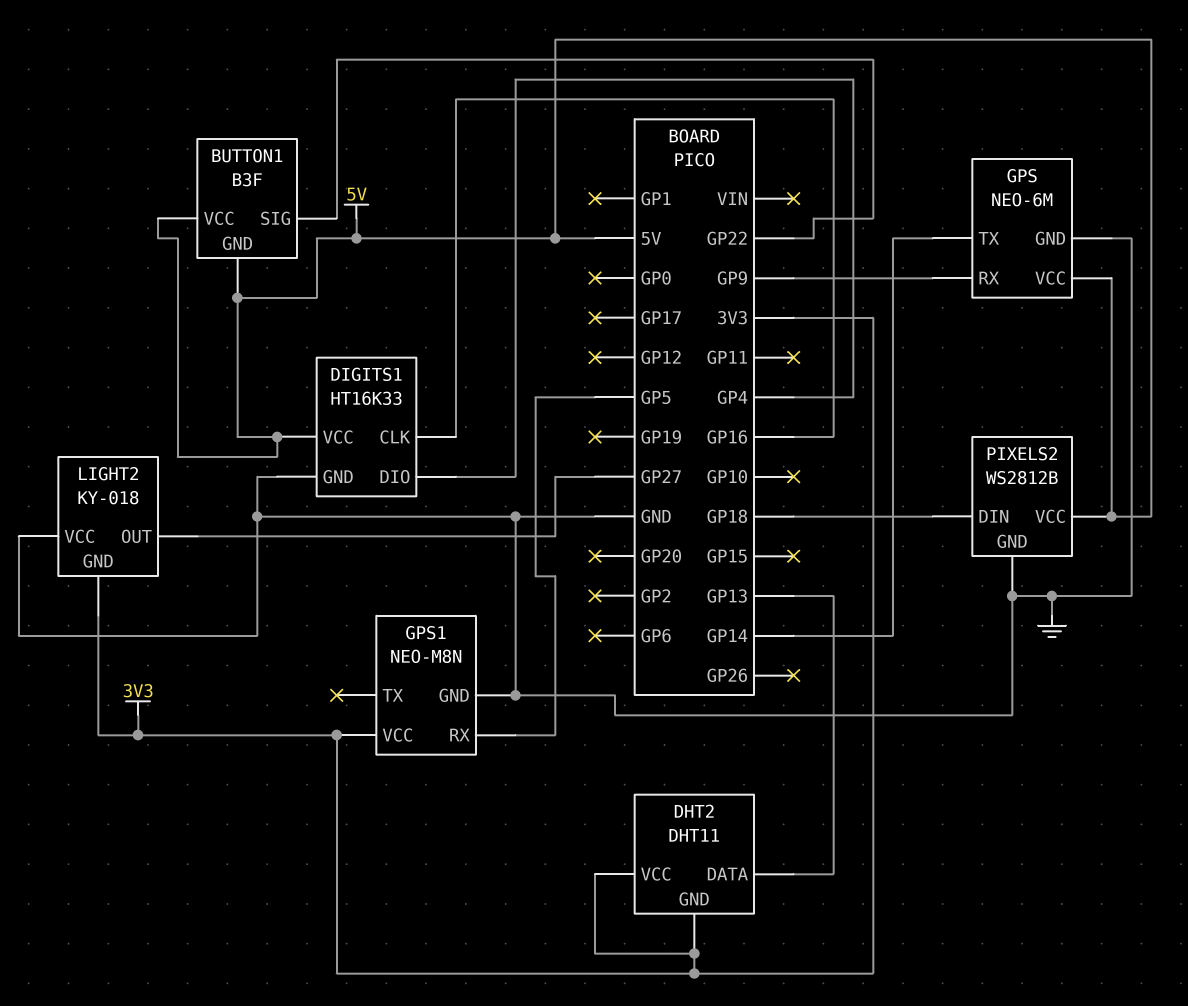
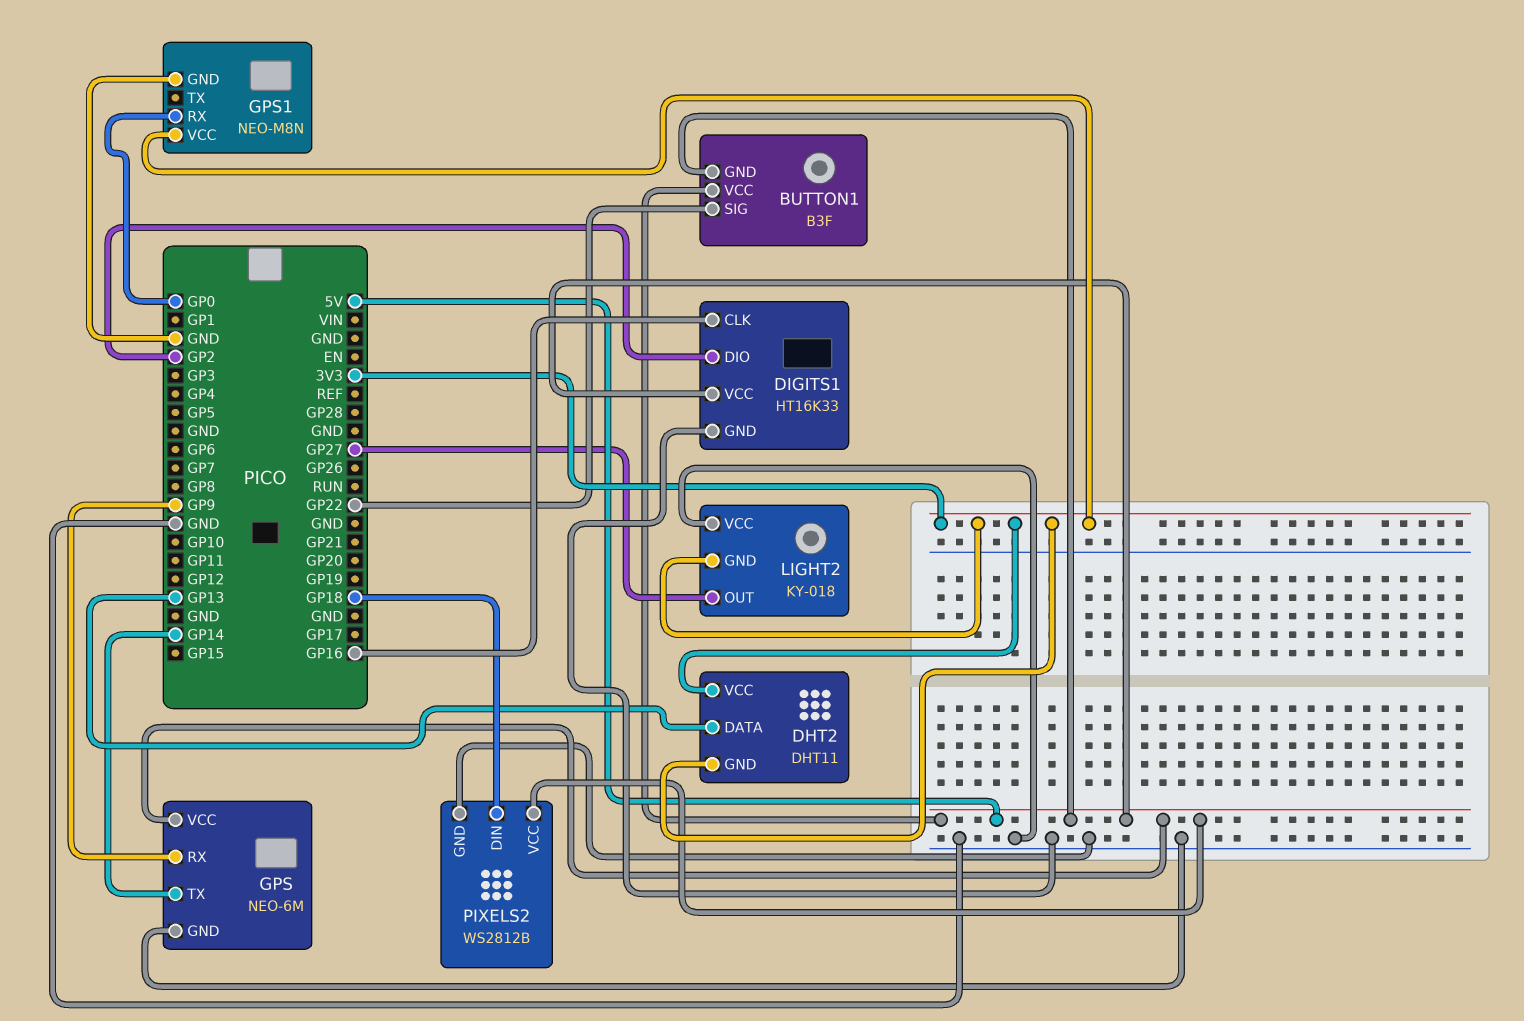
DIGITS1 pin DIO: GP4 -> GP2
GPS1 pin RX: GP5 -> GP0

